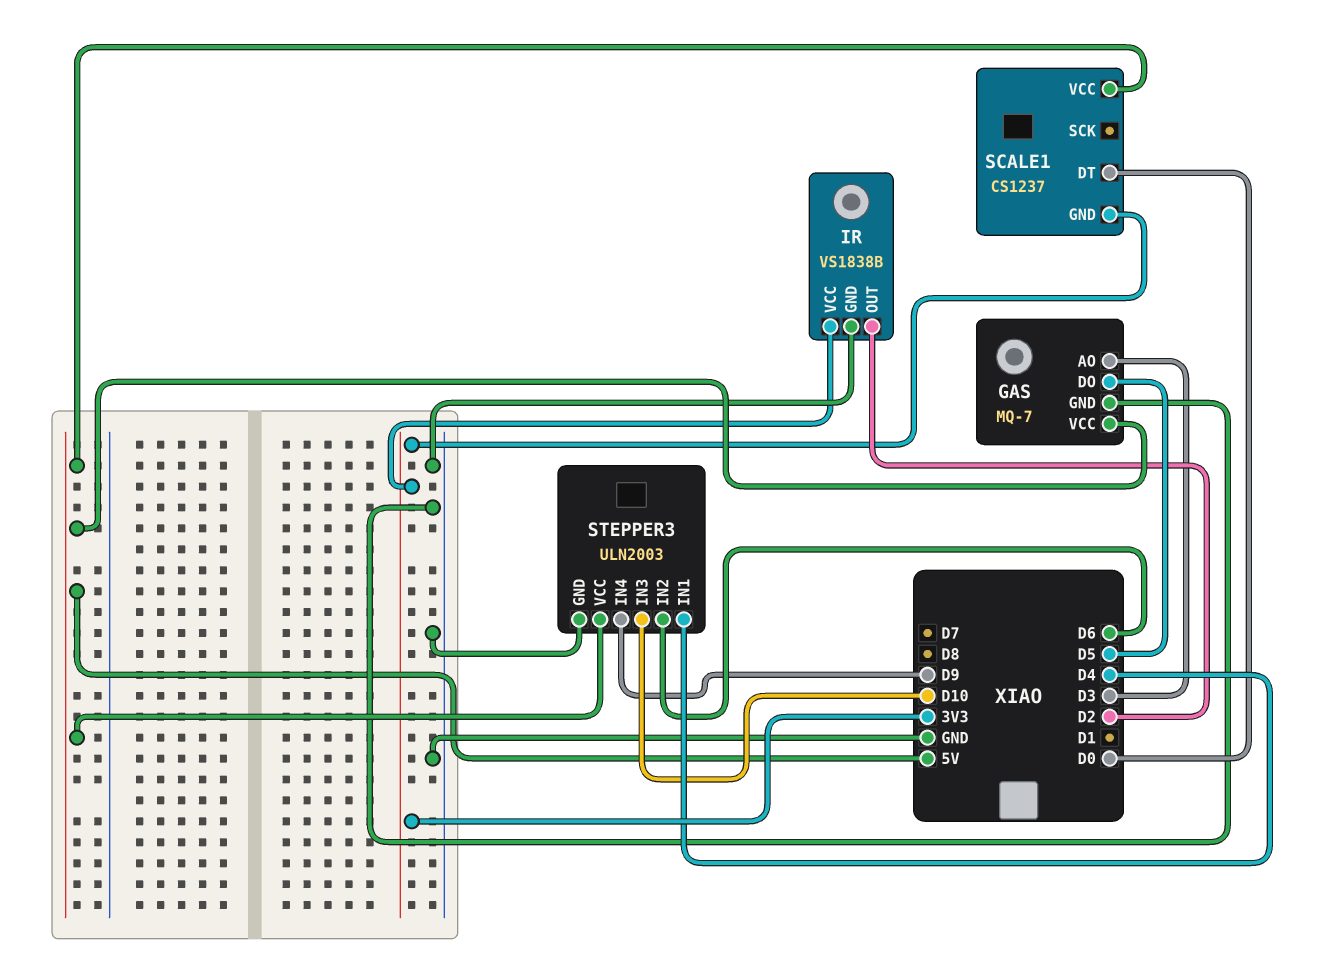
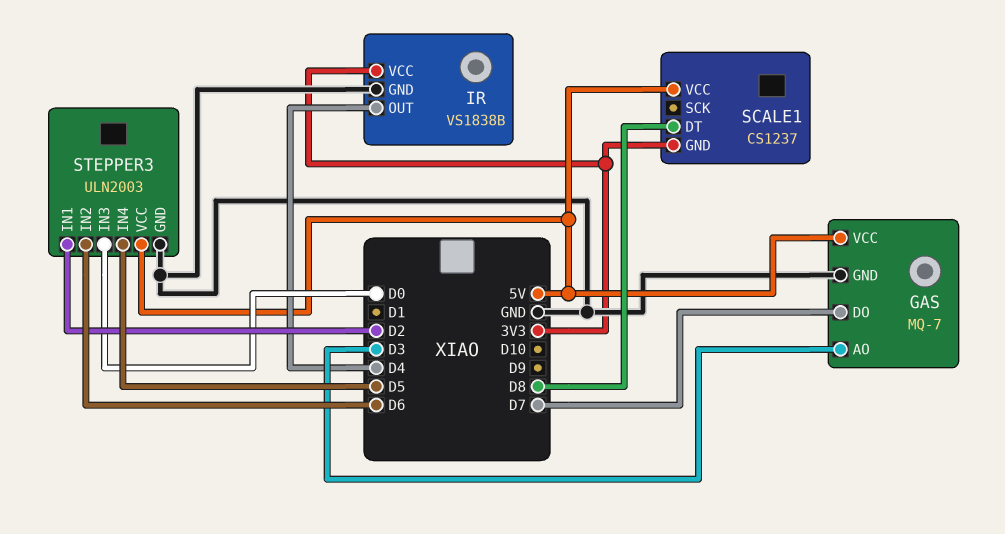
GAS pin DO: D5 -> D7
IR pin OUT: D2 -> D4
SCALE1 pin DT: D0 -> D8
STEPPER3 pin IN1: D4 -> D2
STEPPER3 pin IN3: D10 -> D0
STEPPER3 pin IN4: D9 -> D5

